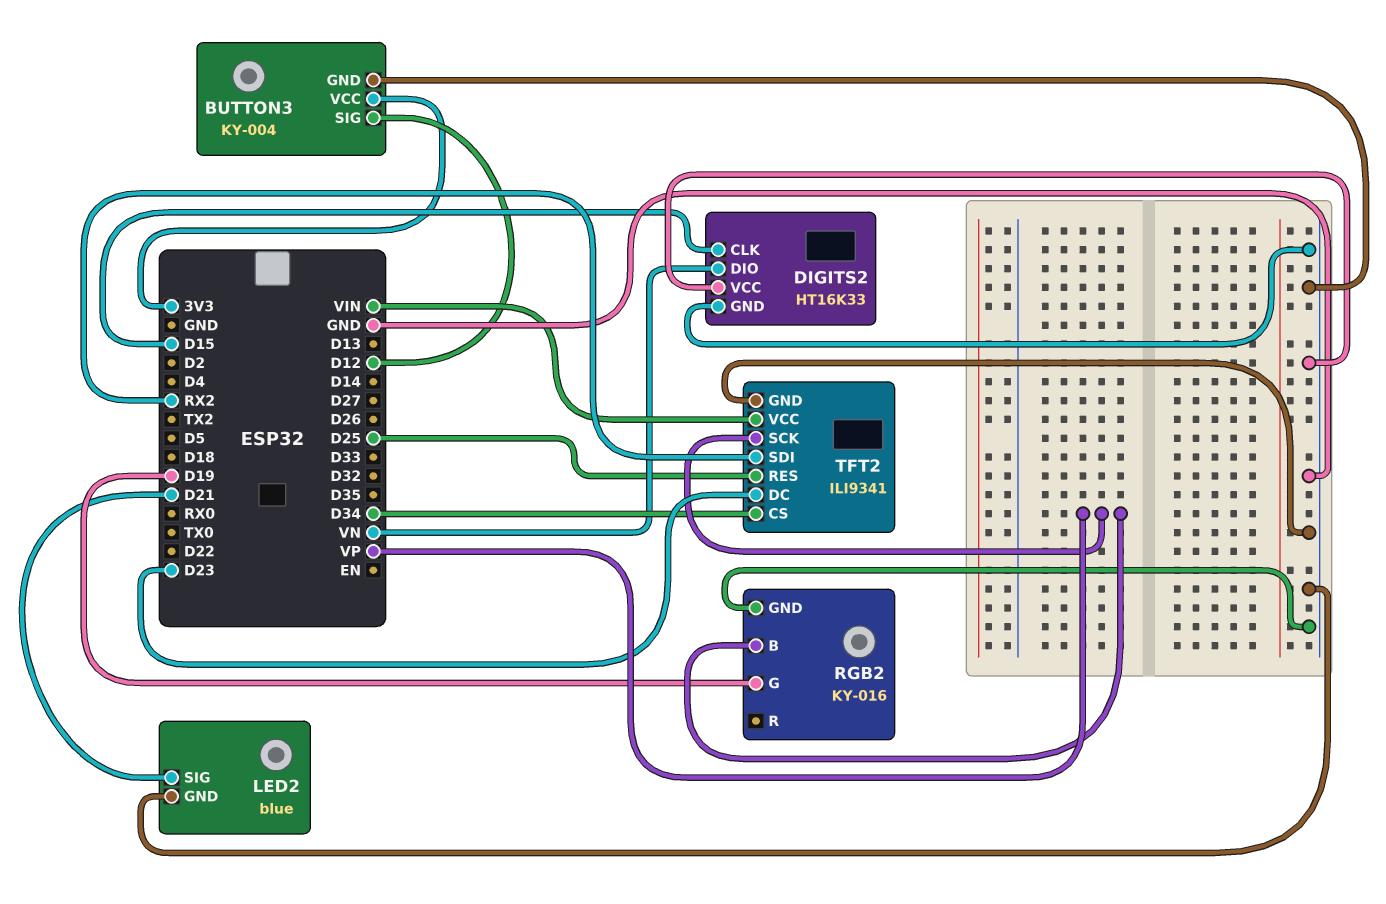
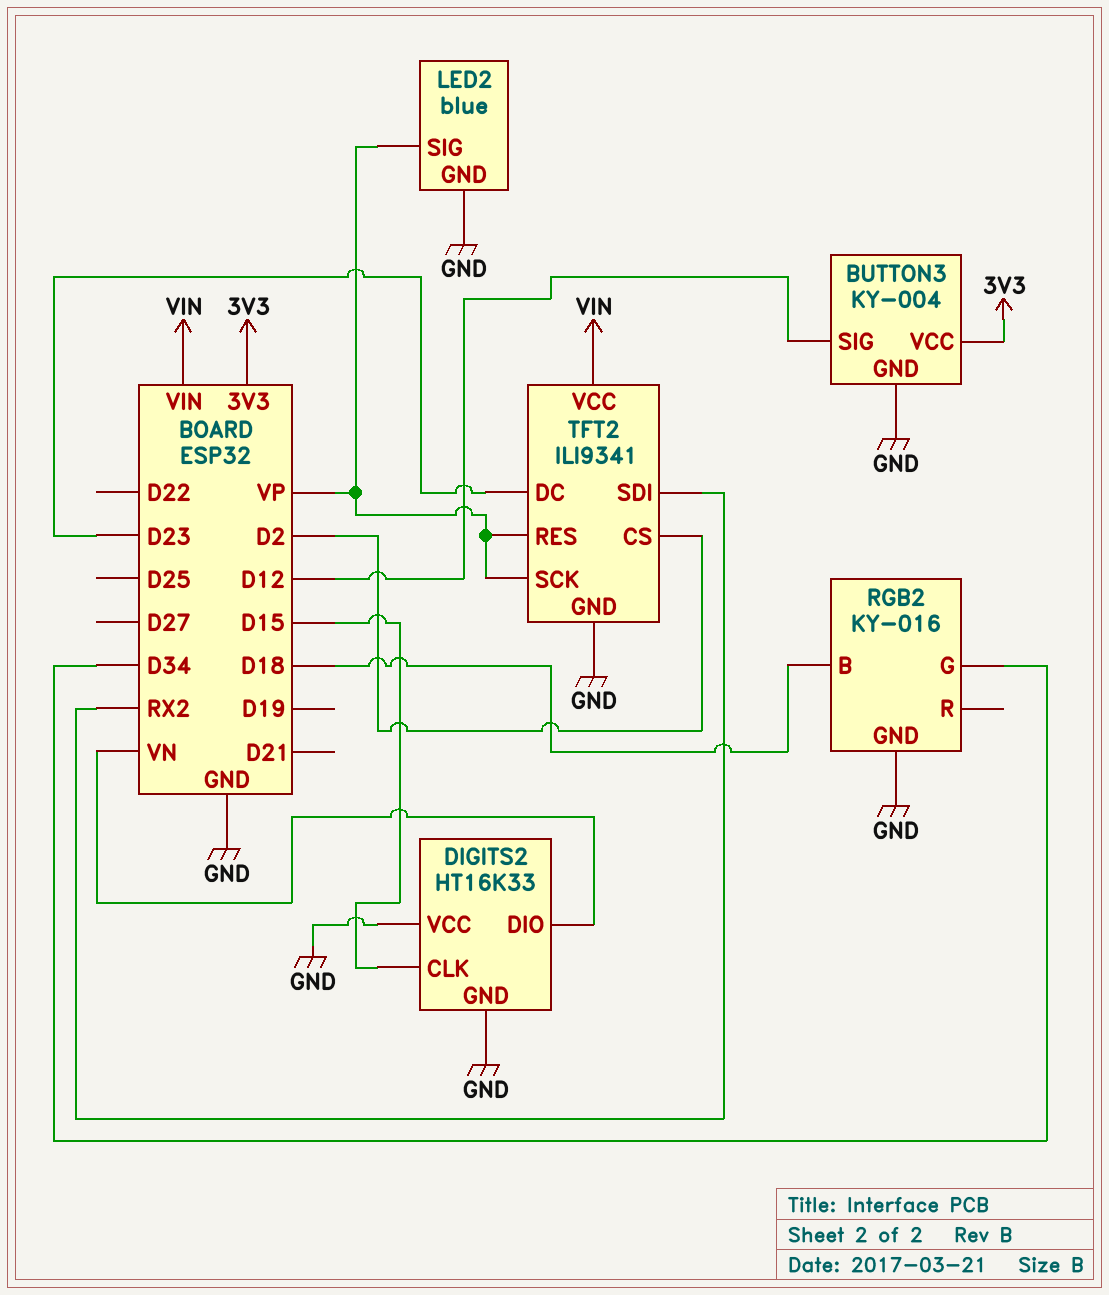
LED2 pin SIG: D21 -> VP
RGB2 pin B: VP -> D18
RGB2 pin G: D19 -> D34
TFT2 pin CS: D34 -> D2
TFT2 pin RES: D25 -> VP

